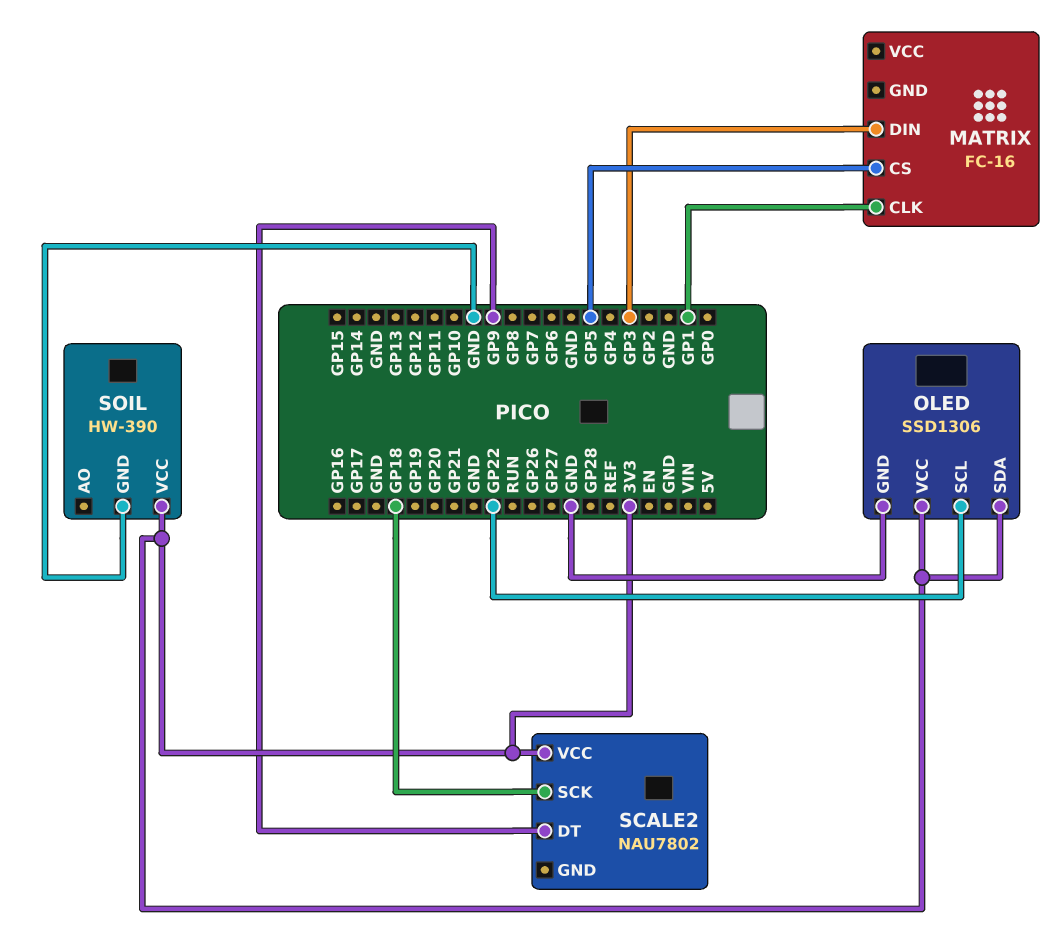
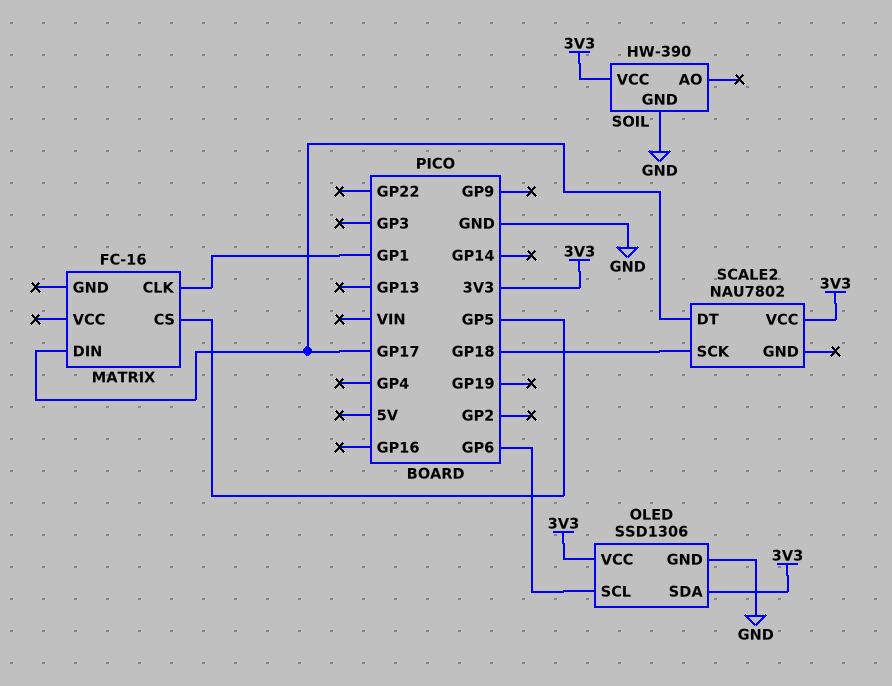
MATRIX pin DIN: GP3 -> GP17
OLED pin SCL: GP22 -> GP6
SCALE2 pin DT: GP9 -> GP17

